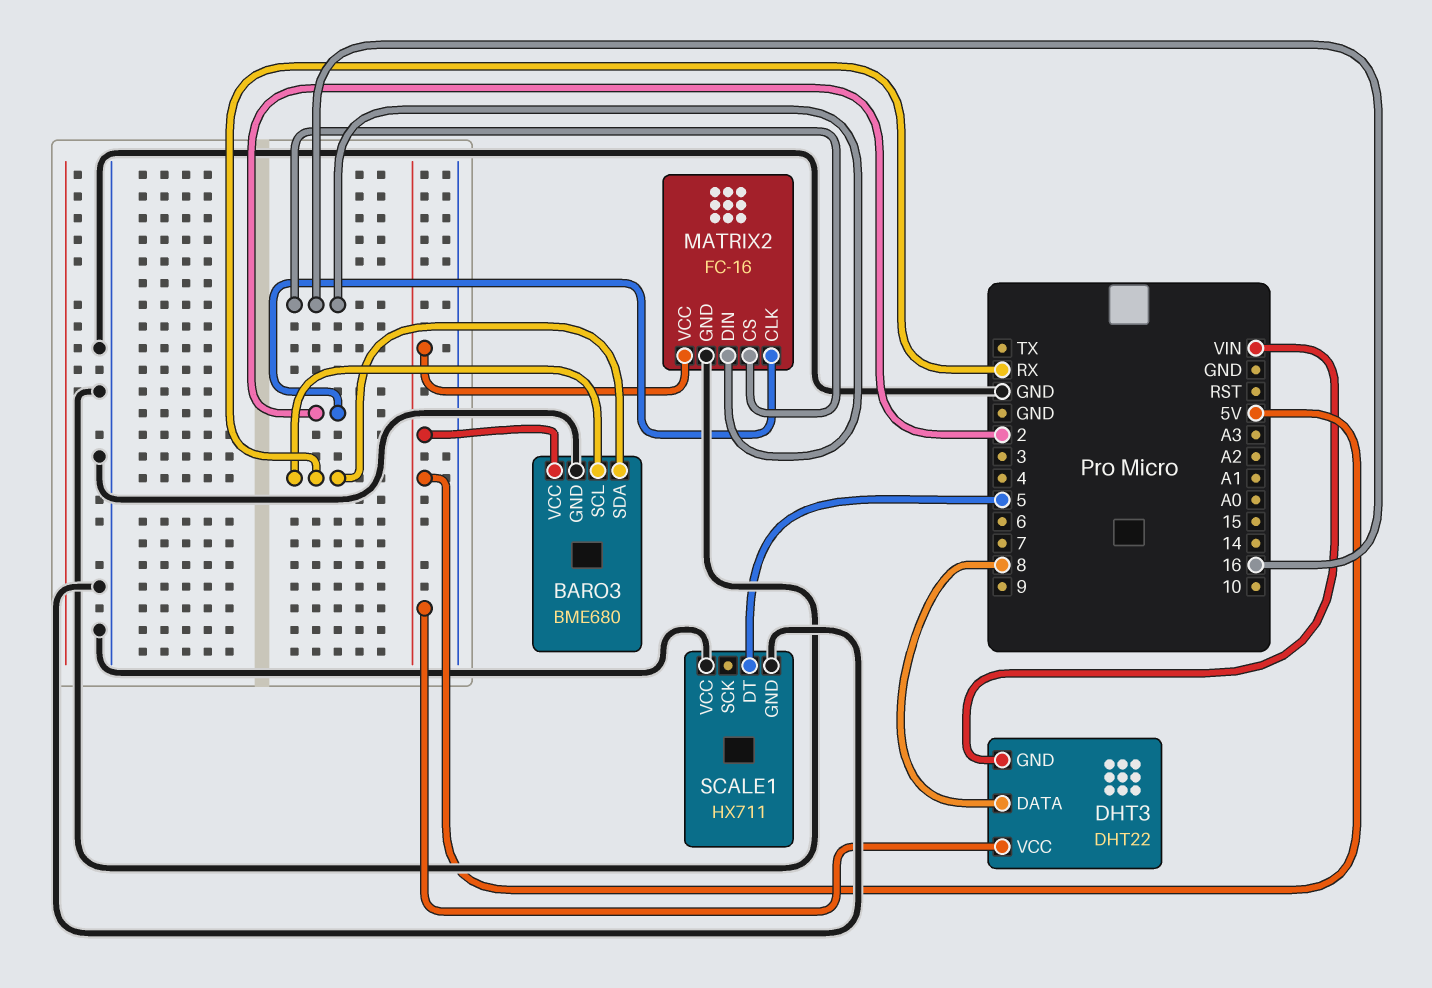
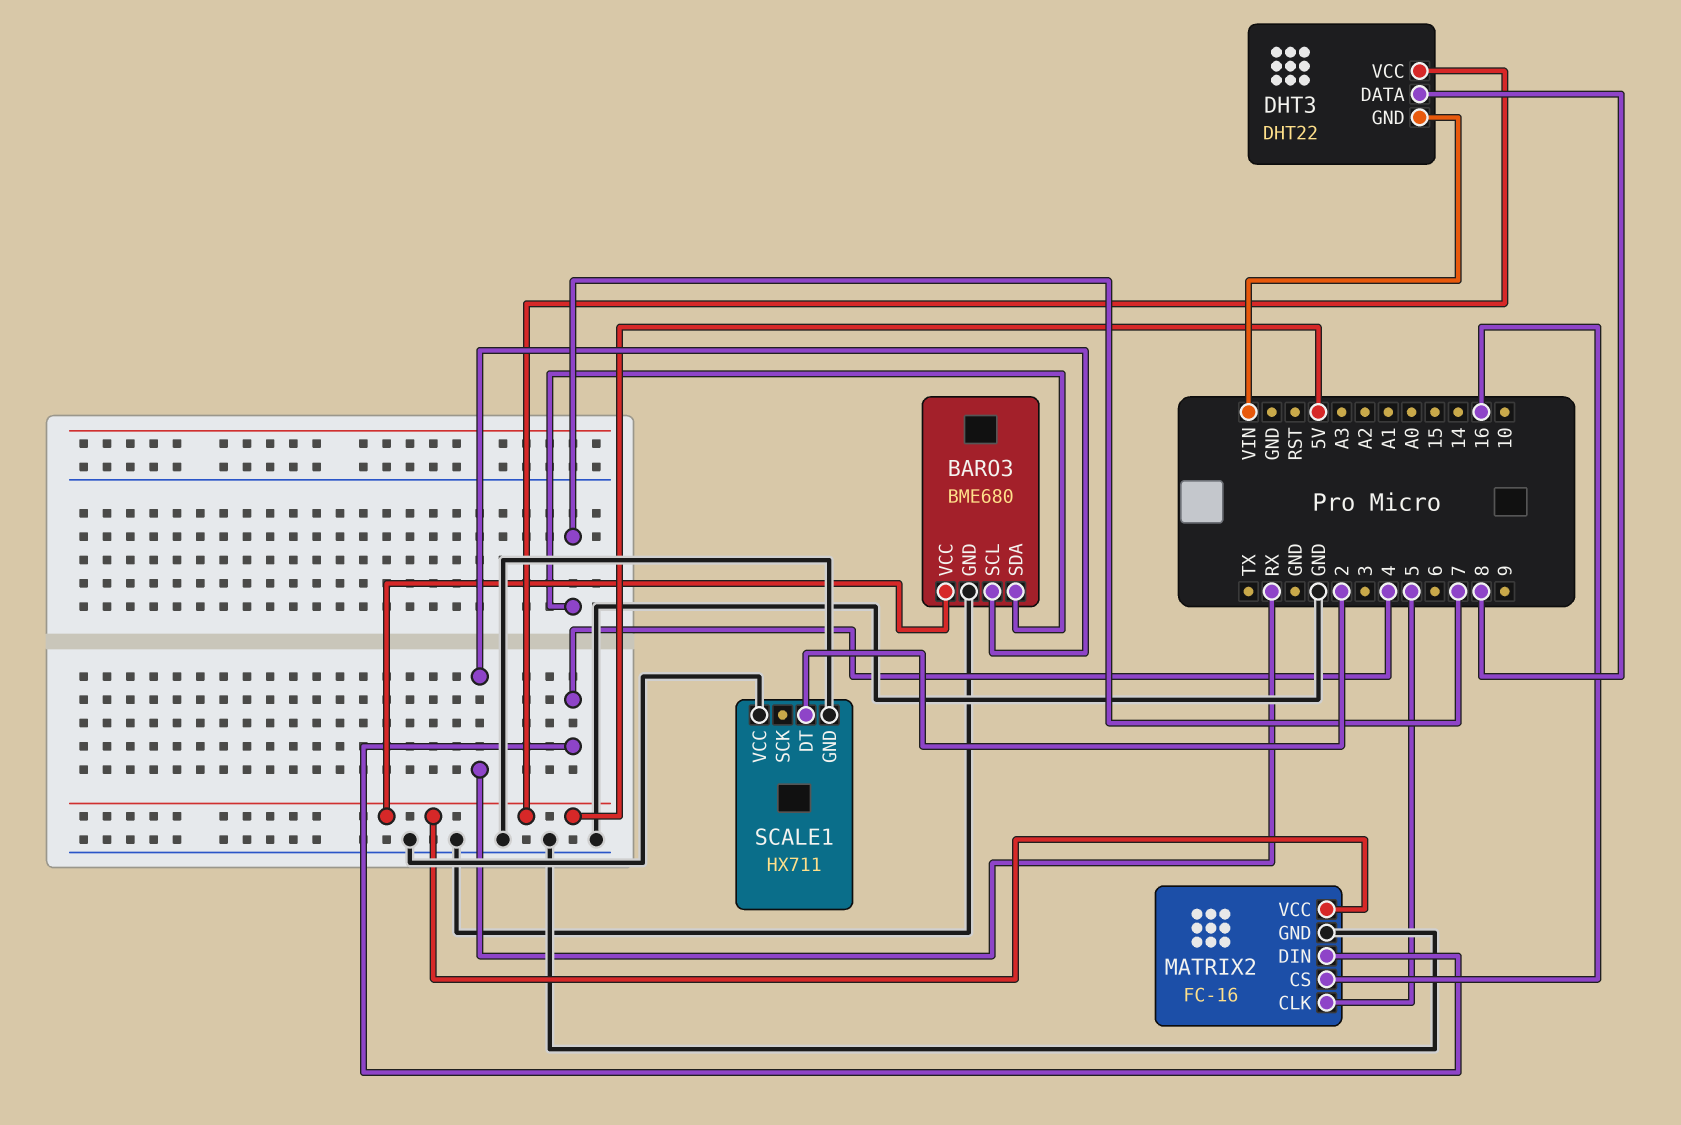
BARO3 pin SDA: RX -> 7
MATRIX2 pin CLK: 2 -> 5
MATRIX2 pin DIN: 16 -> 4
SCALE1 pin DT: 5 -> 2

